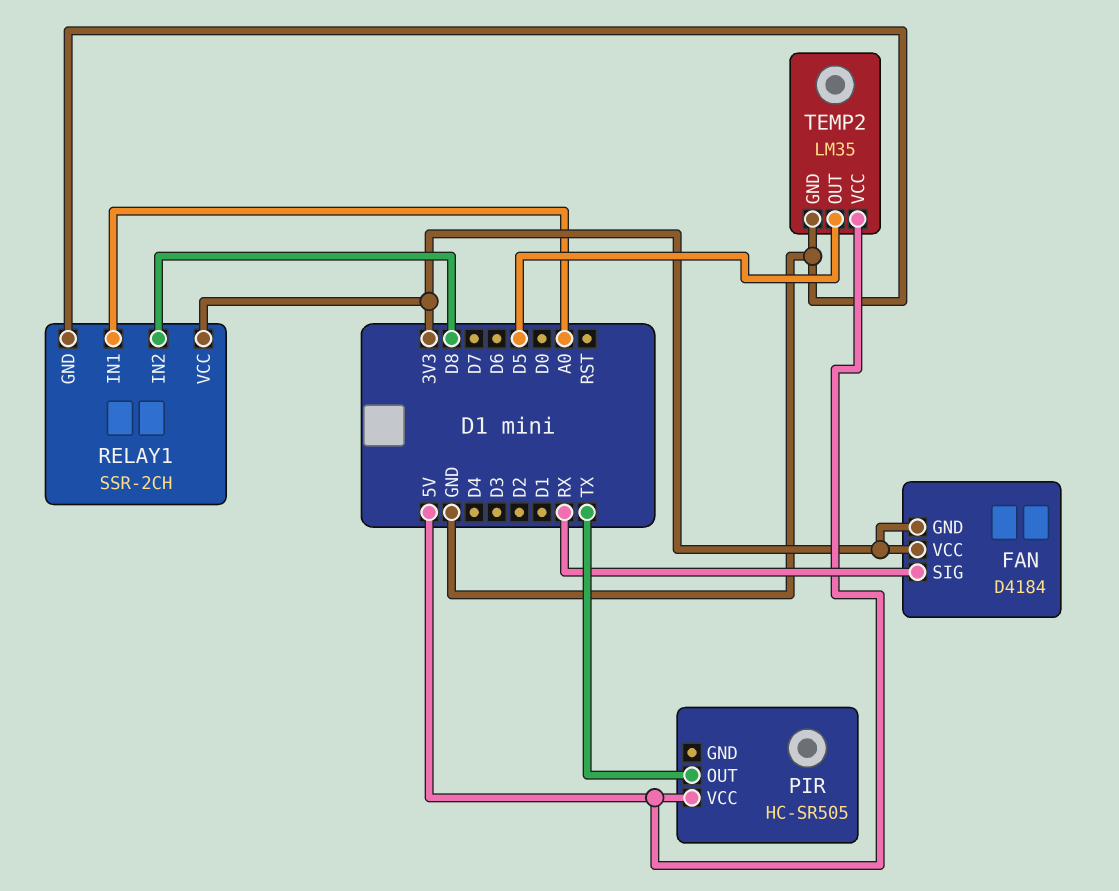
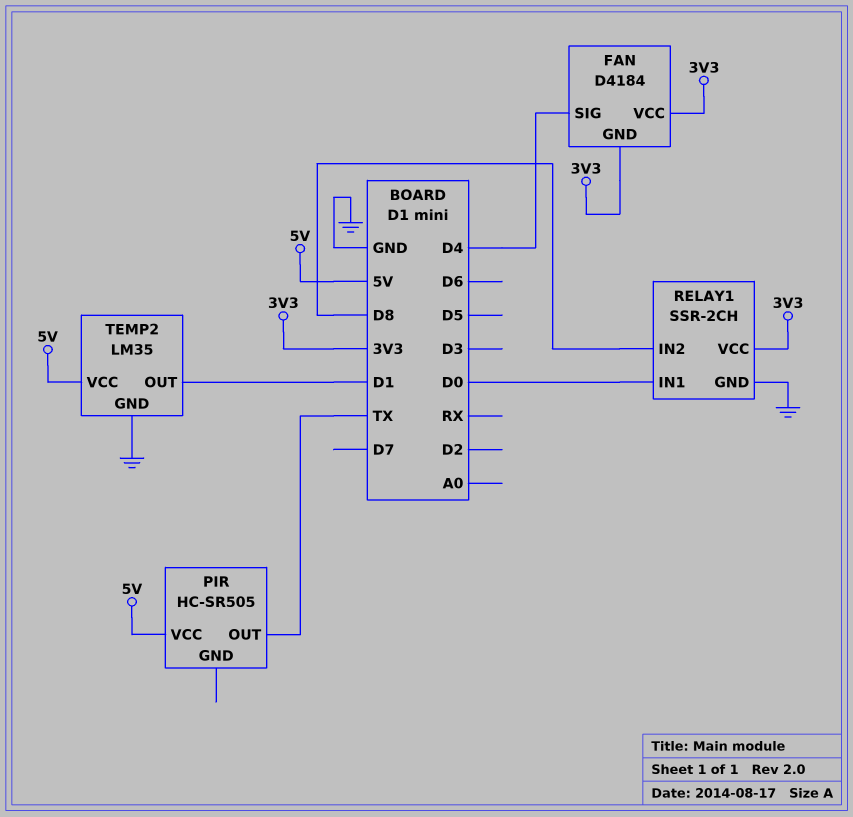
FAN pin SIG: RX -> D4
RELAY1 pin IN1: A0 -> D0
TEMP2 pin OUT: D5 -> D1

